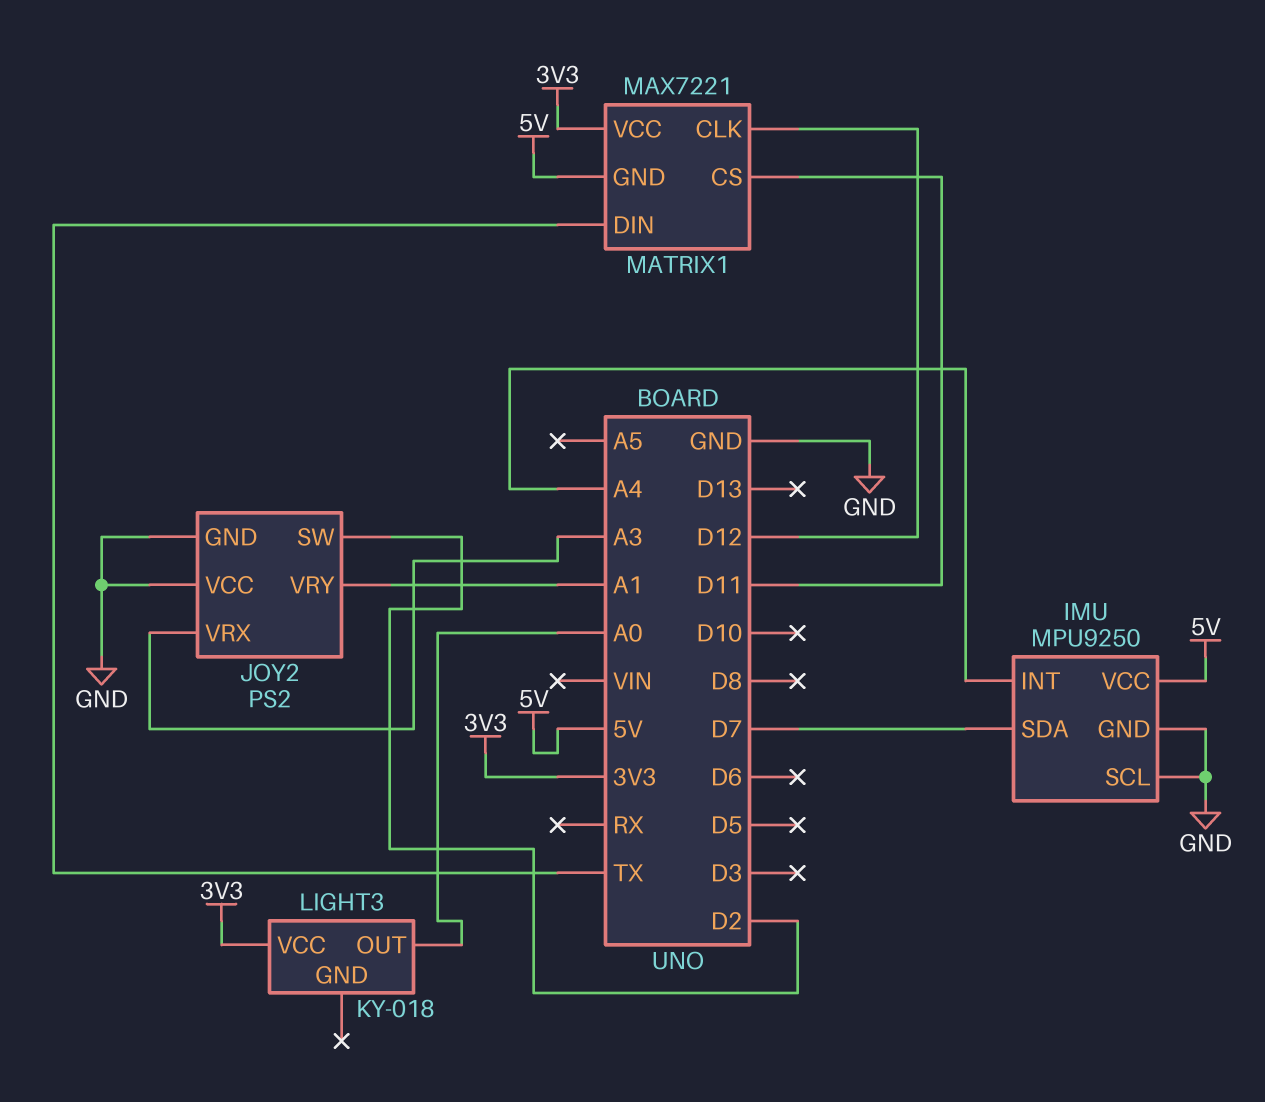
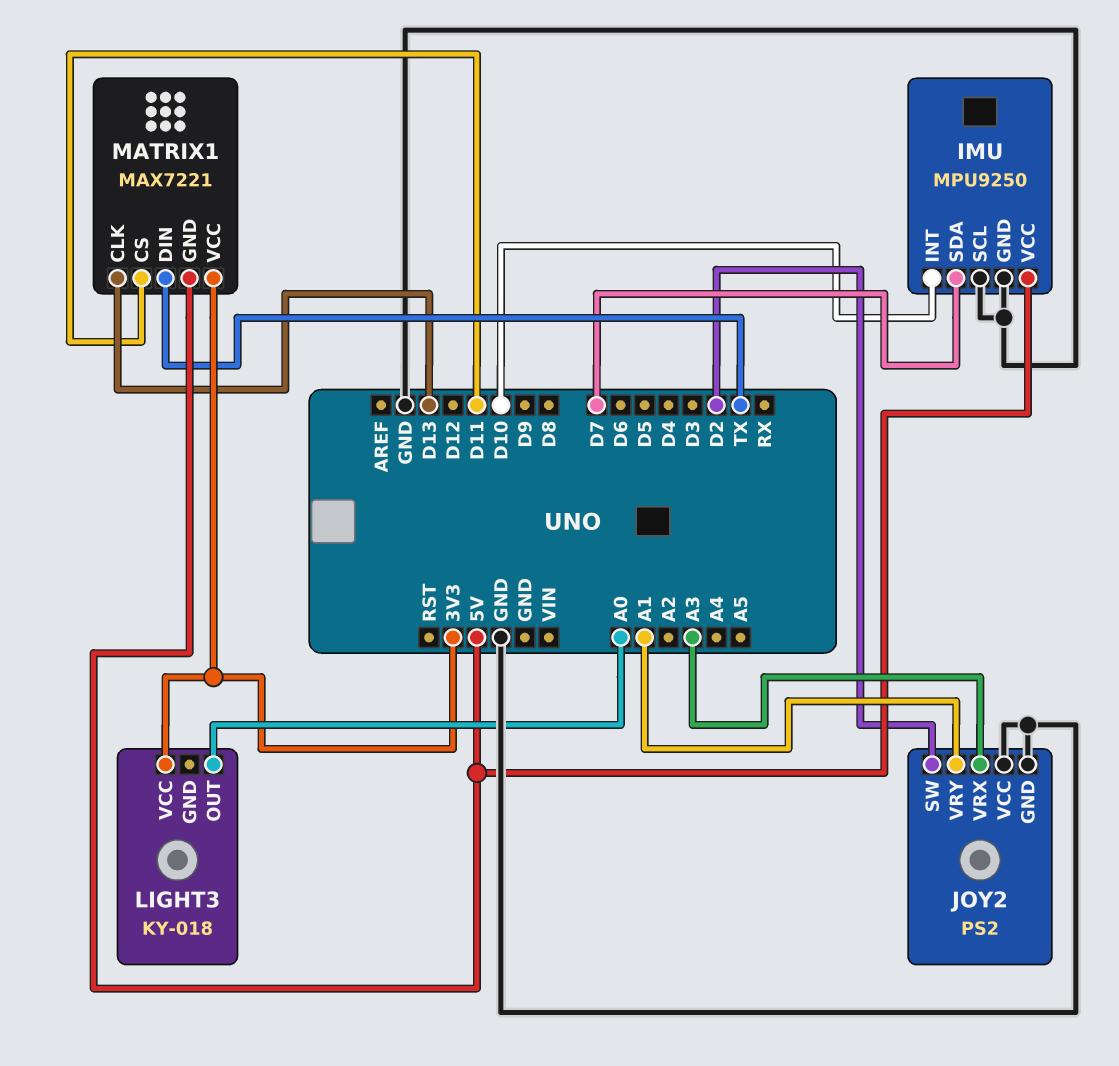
IMU pin INT: A4 -> D10
MATRIX1 pin CLK: D12 -> D13

